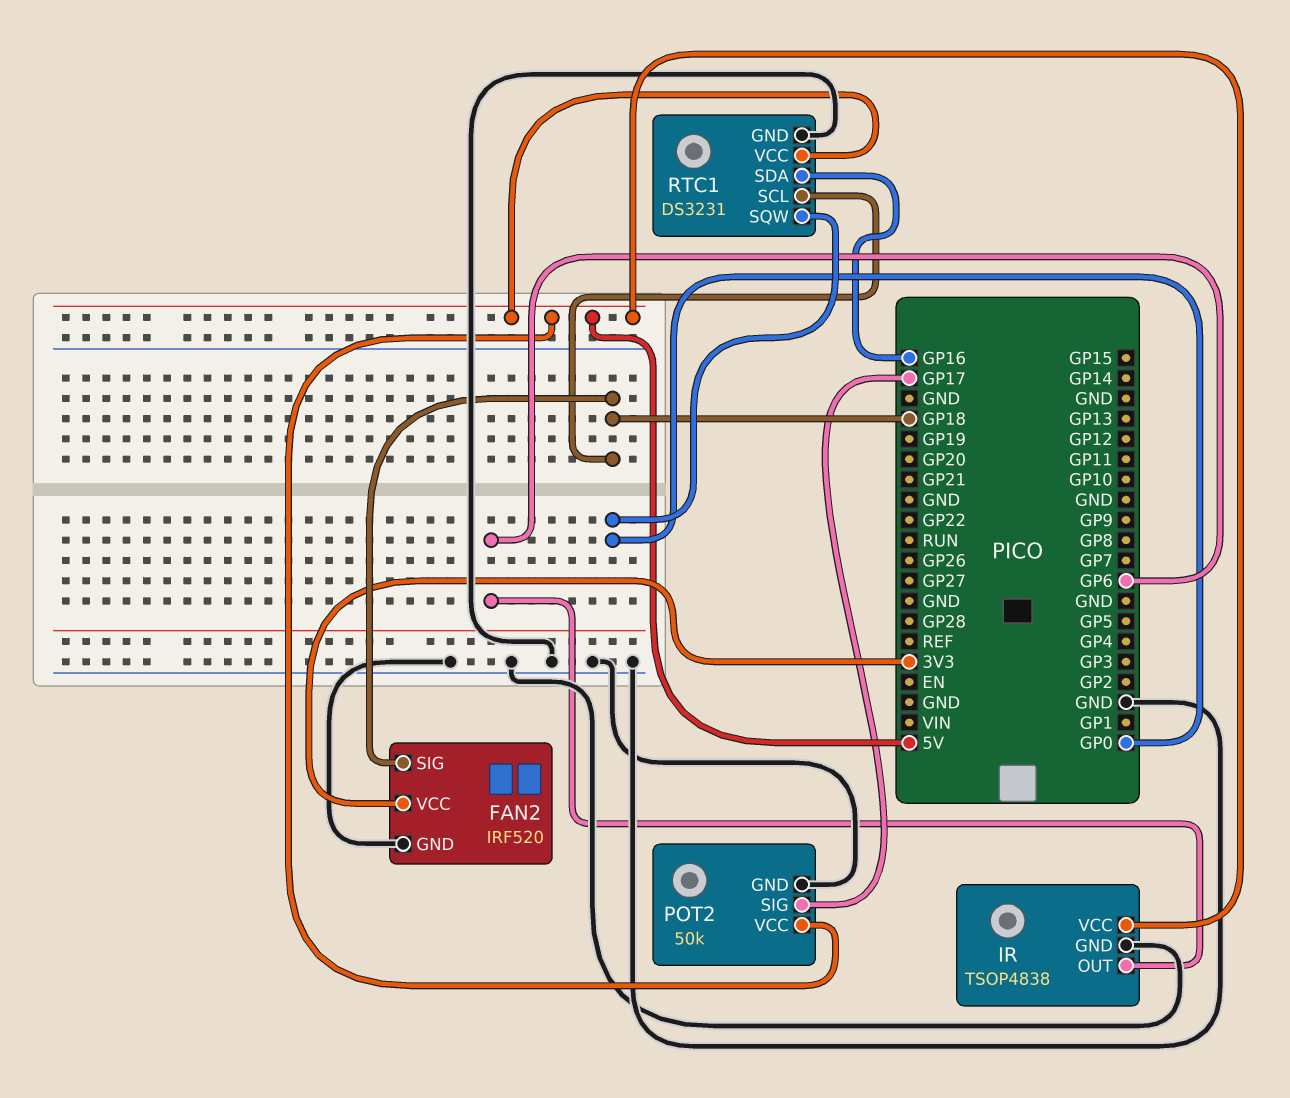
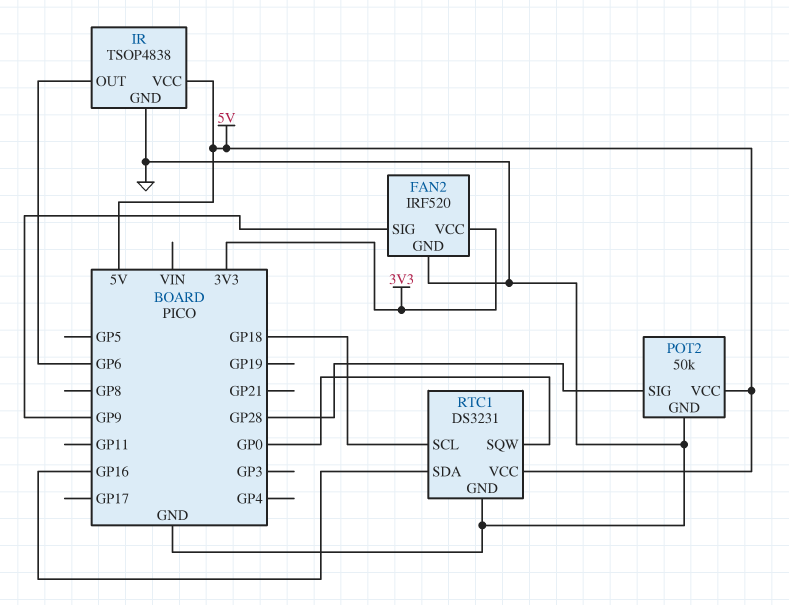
FAN2 pin SIG: GP18 -> GP9
POT2 pin SIG: GP17 -> GP28

